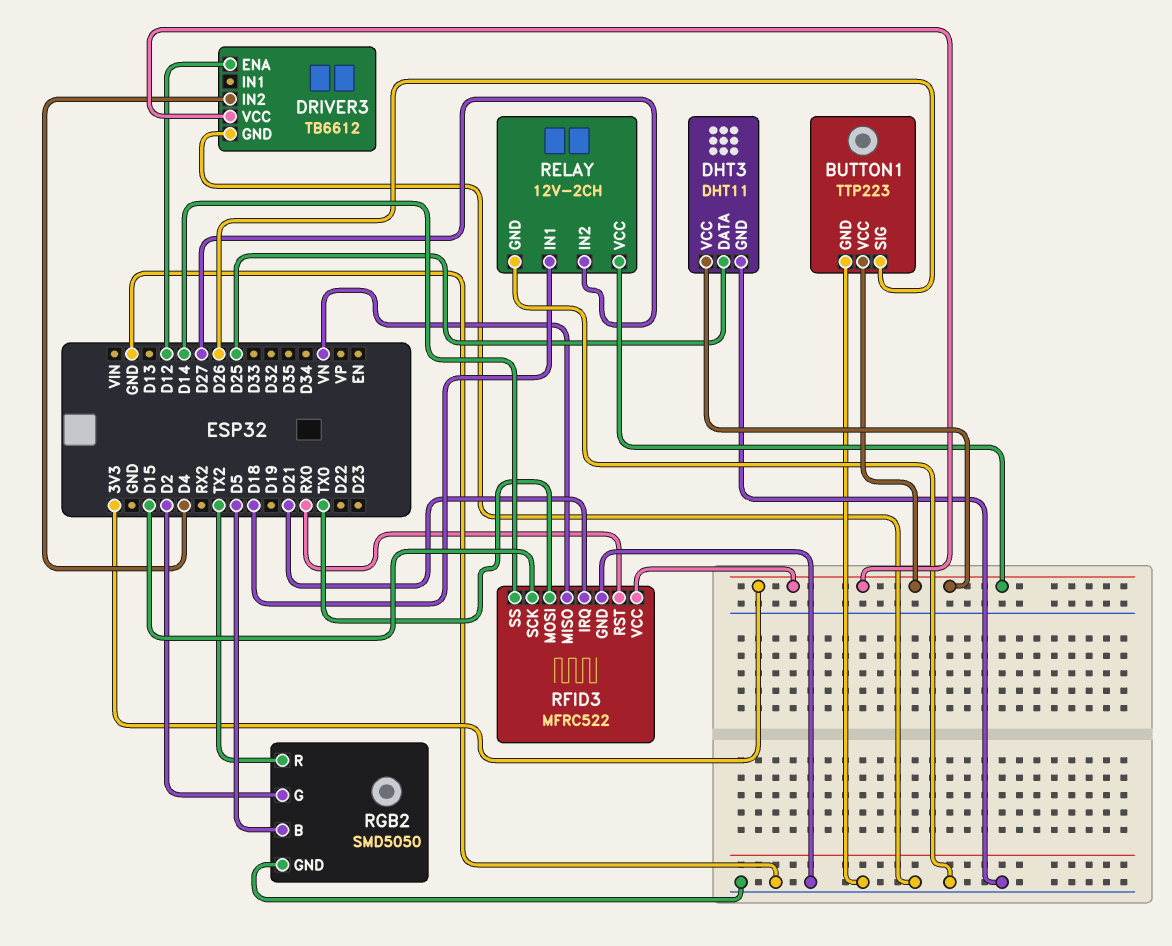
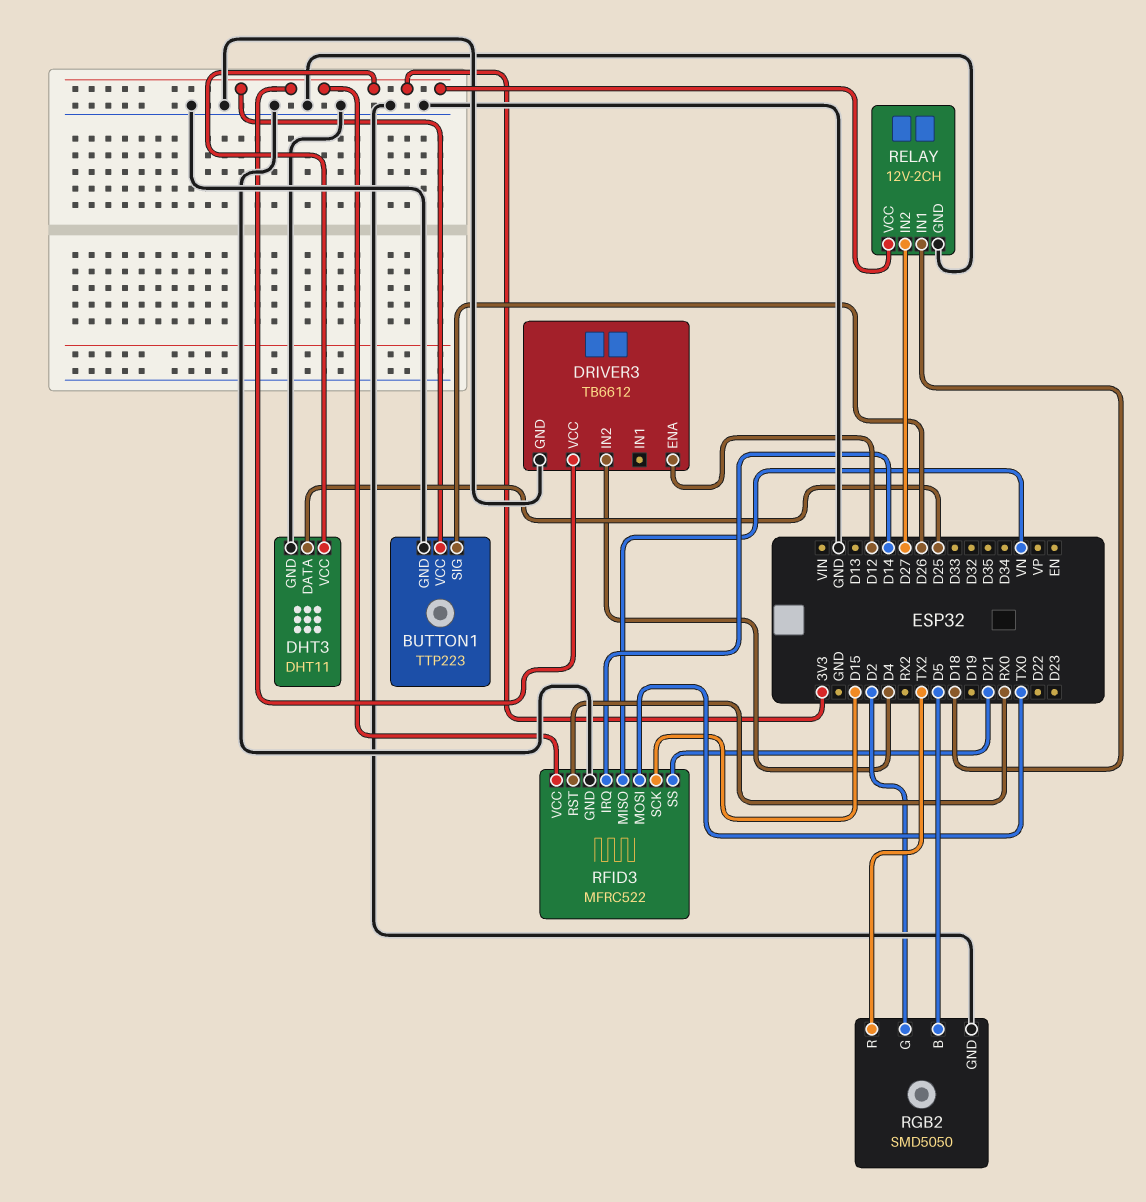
RFID3 pin IRQ: D21 -> D14
RFID3 pin SS: D14 -> D21

